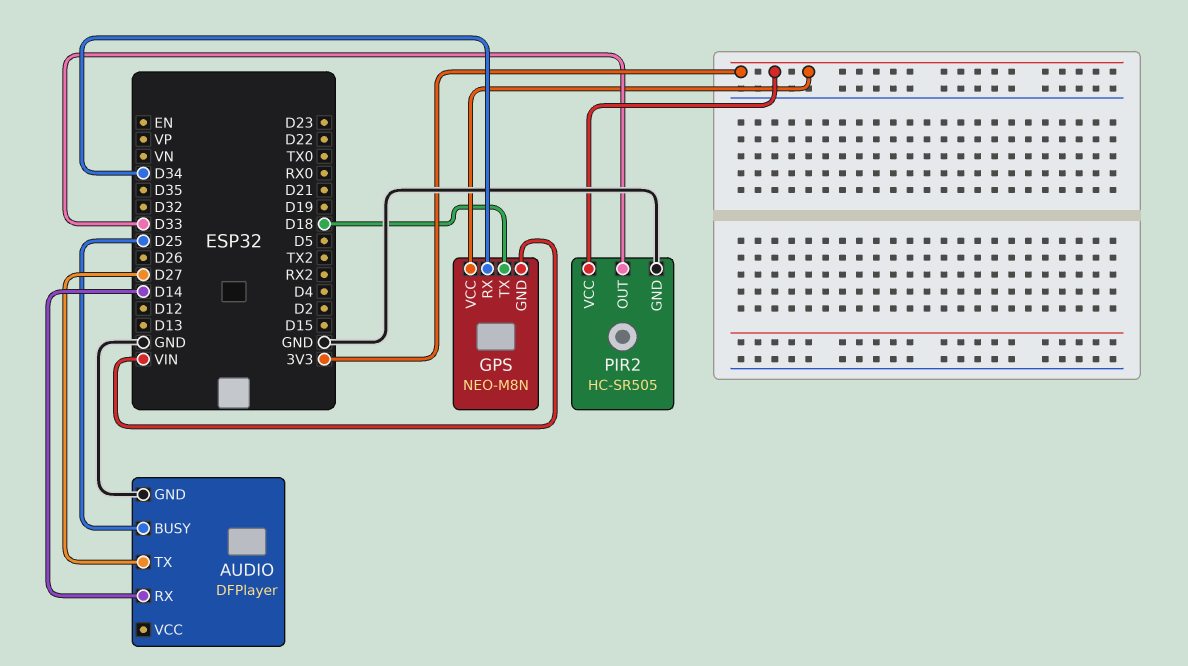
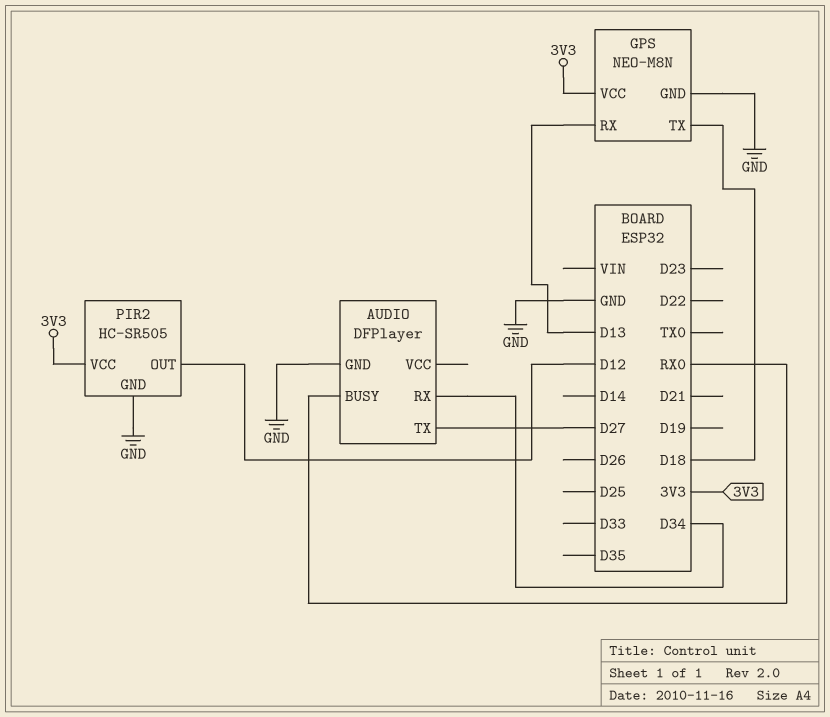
AUDIO pin BUSY: D25 -> RX0
AUDIO pin RX: D14 -> D34
GPS pin GND: VIN -> GND
GPS pin RX: D34 -> D13
PIR2 pin OUT: D33 -> D12

